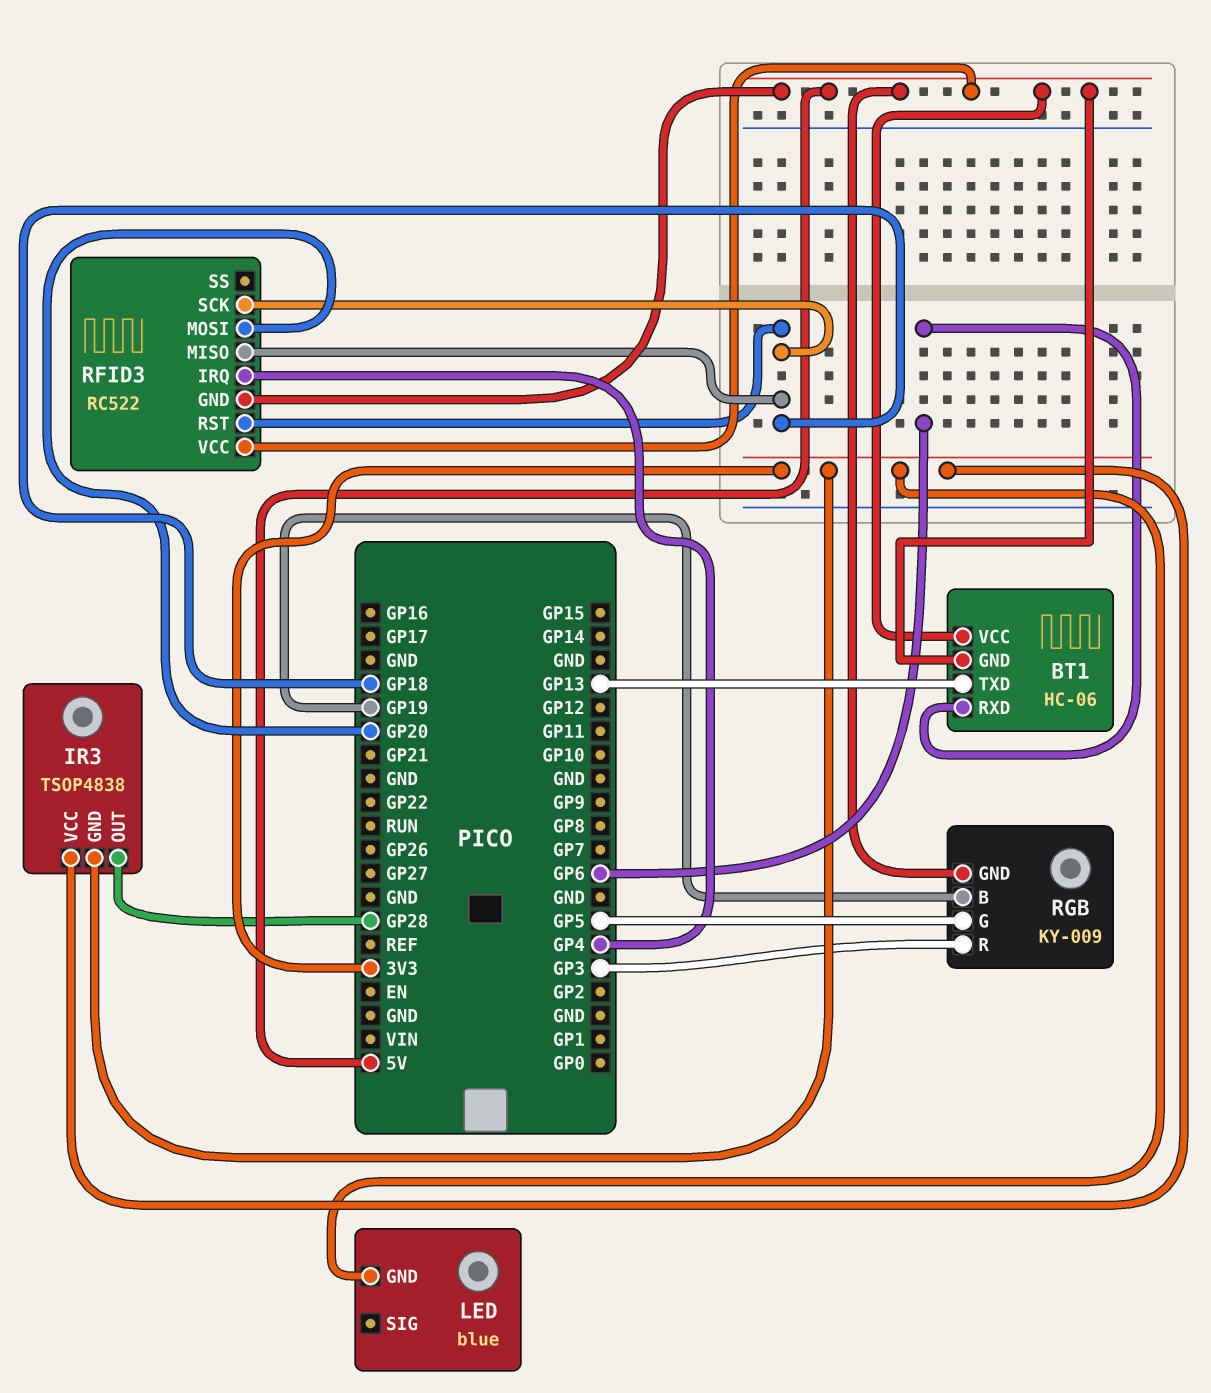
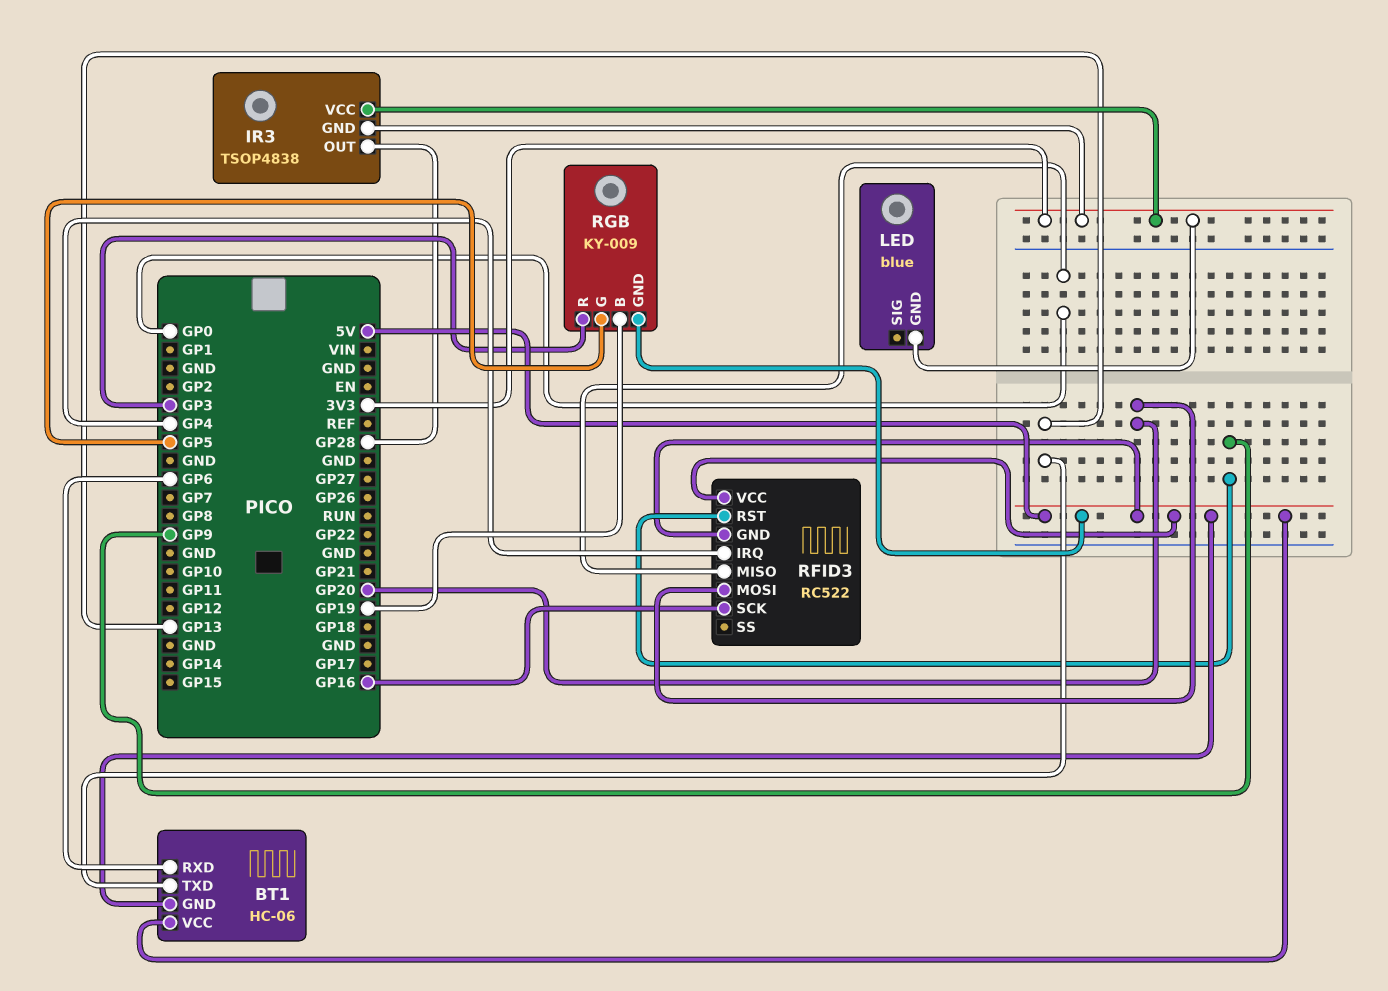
RFID3 pin MISO: GP18 -> GP0
RFID3 pin RST: GP18 -> GP9
RFID3 pin SCK: GP18 -> GP16

